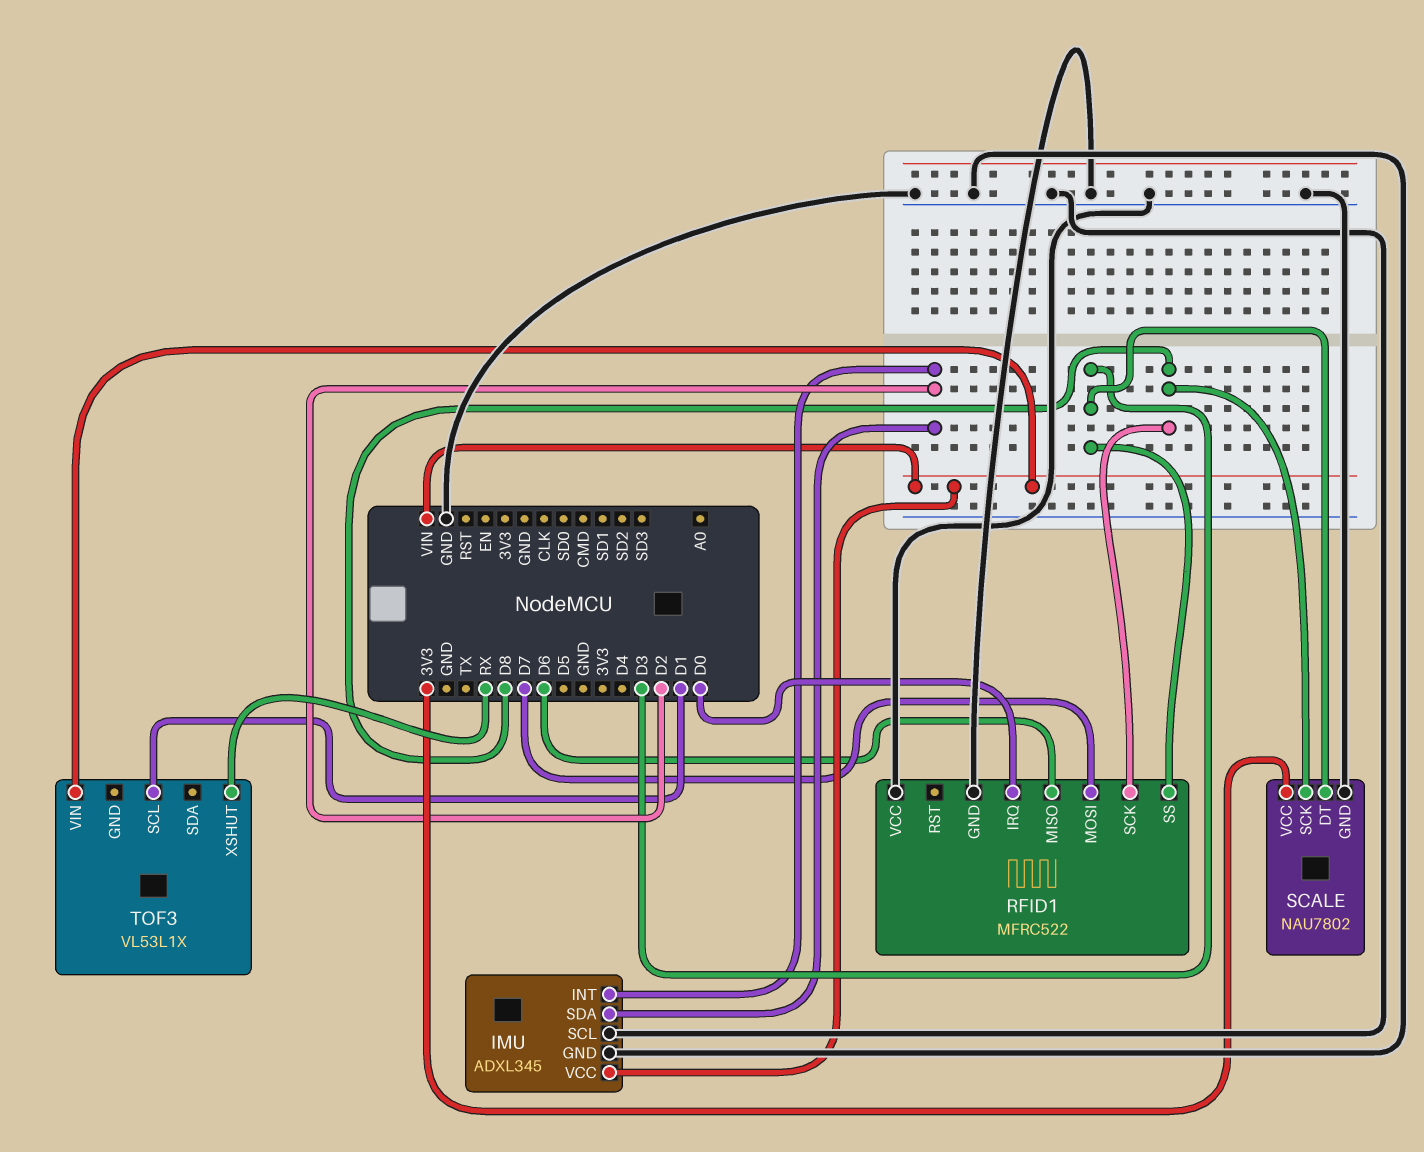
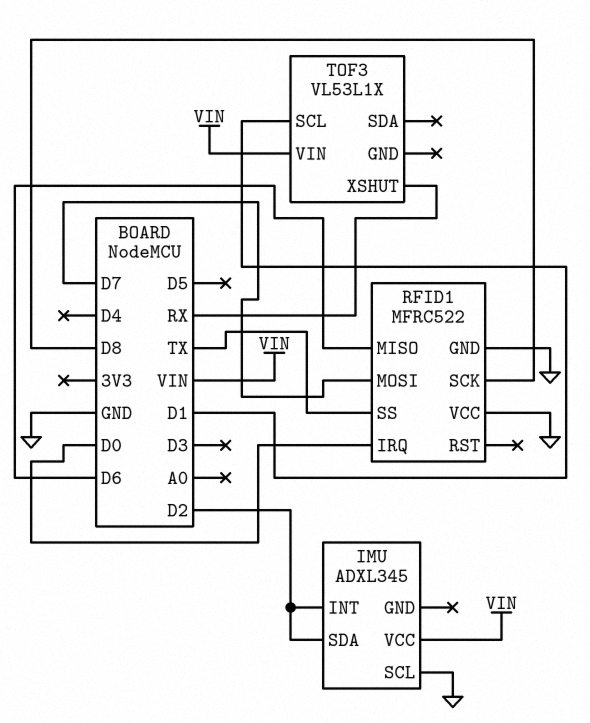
IMU pin GND: GND -> none
RFID1 pin SS: D3 -> TX
SCALE: NAU7802 -> none
SCALE pin DT: D3 -> none
SCALE pin GND: GND -> none
SCALE pin SCK: D8 -> none
SCALE pin VCC: 3V3 -> none

